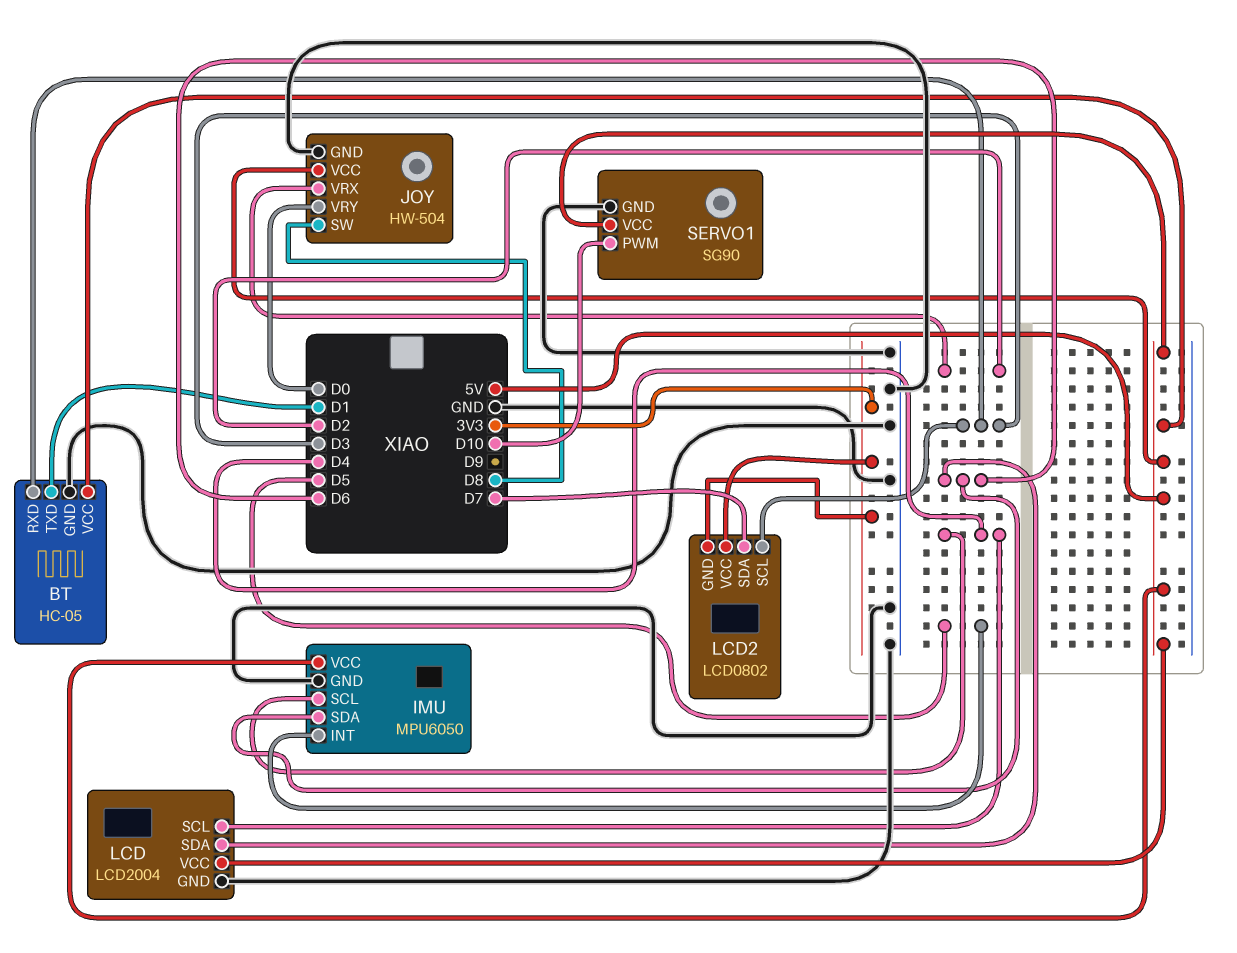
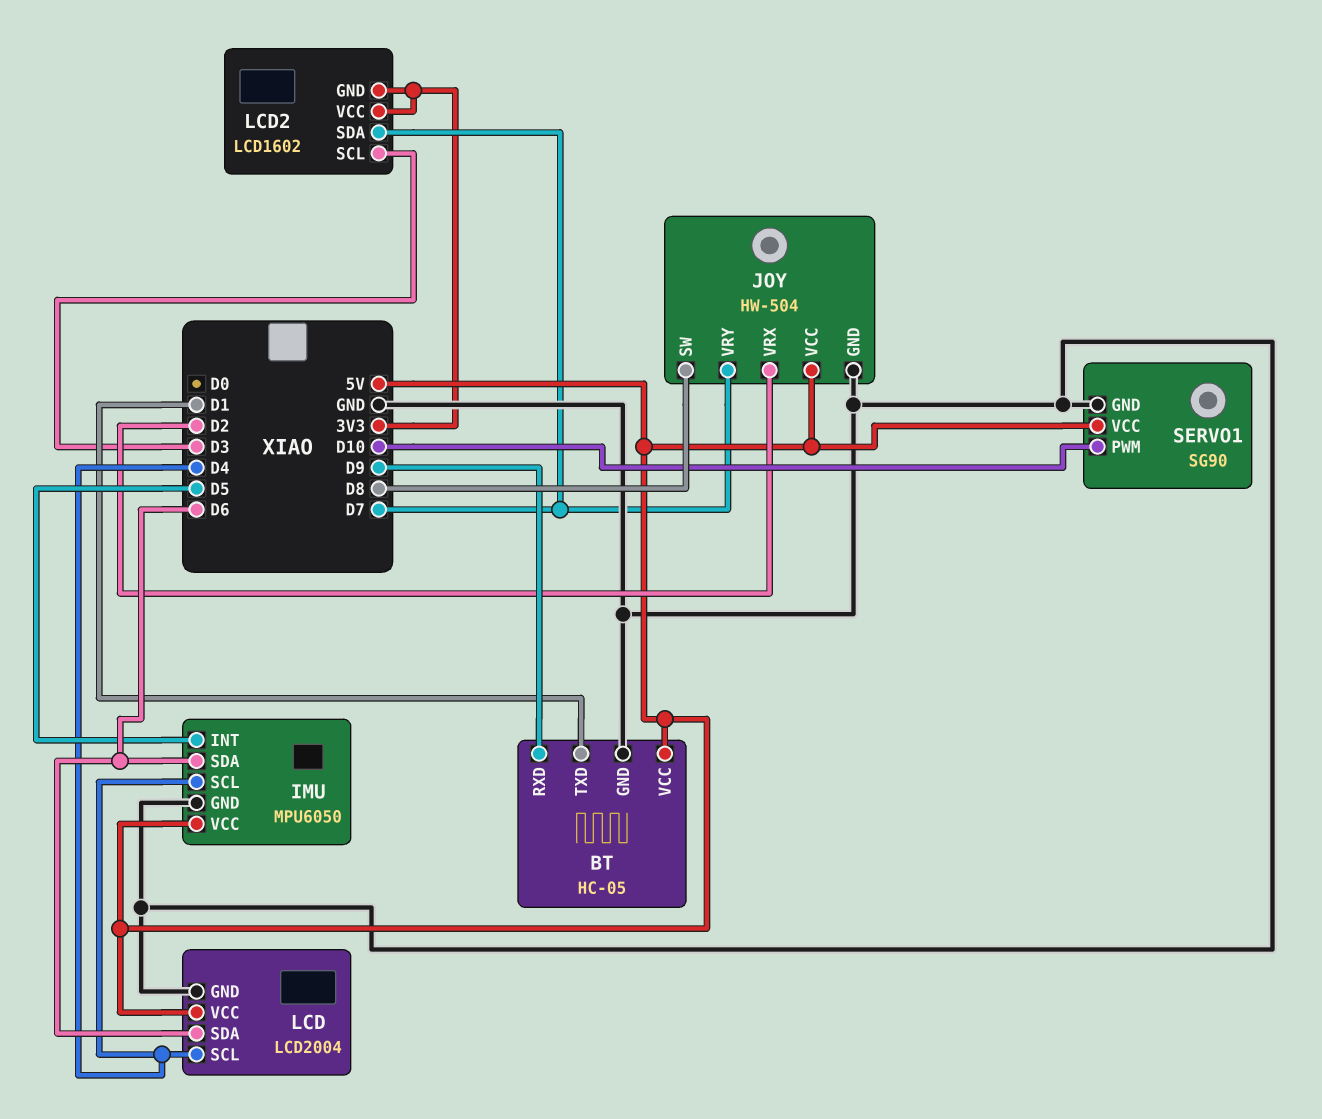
BT pin RXD: D3 -> D9
JOY pin VRY: D0 -> D7
LCD2: LCD0802 -> LCD1602

